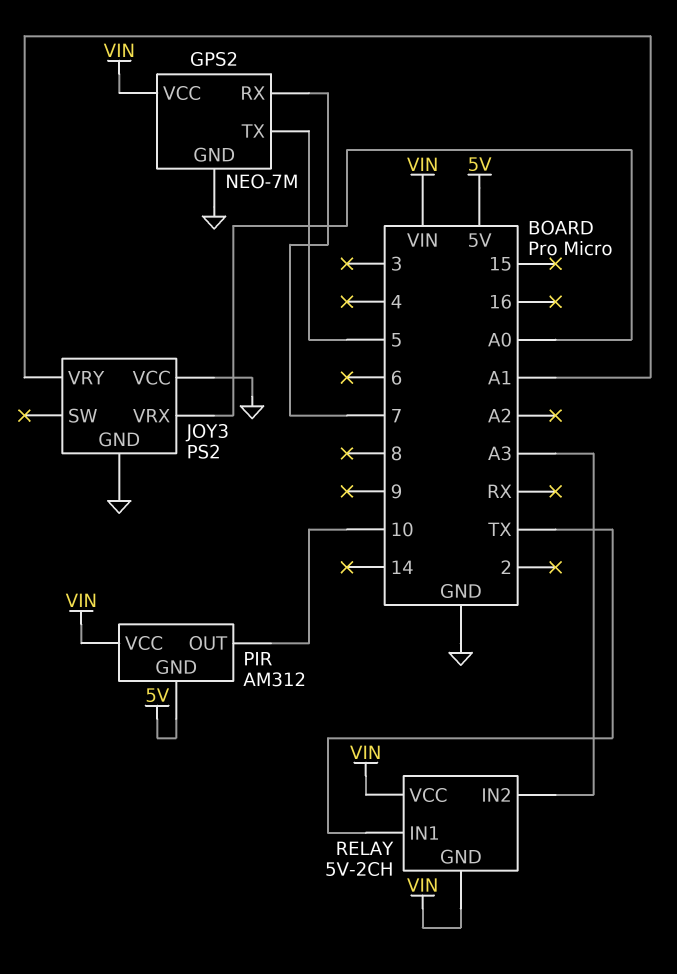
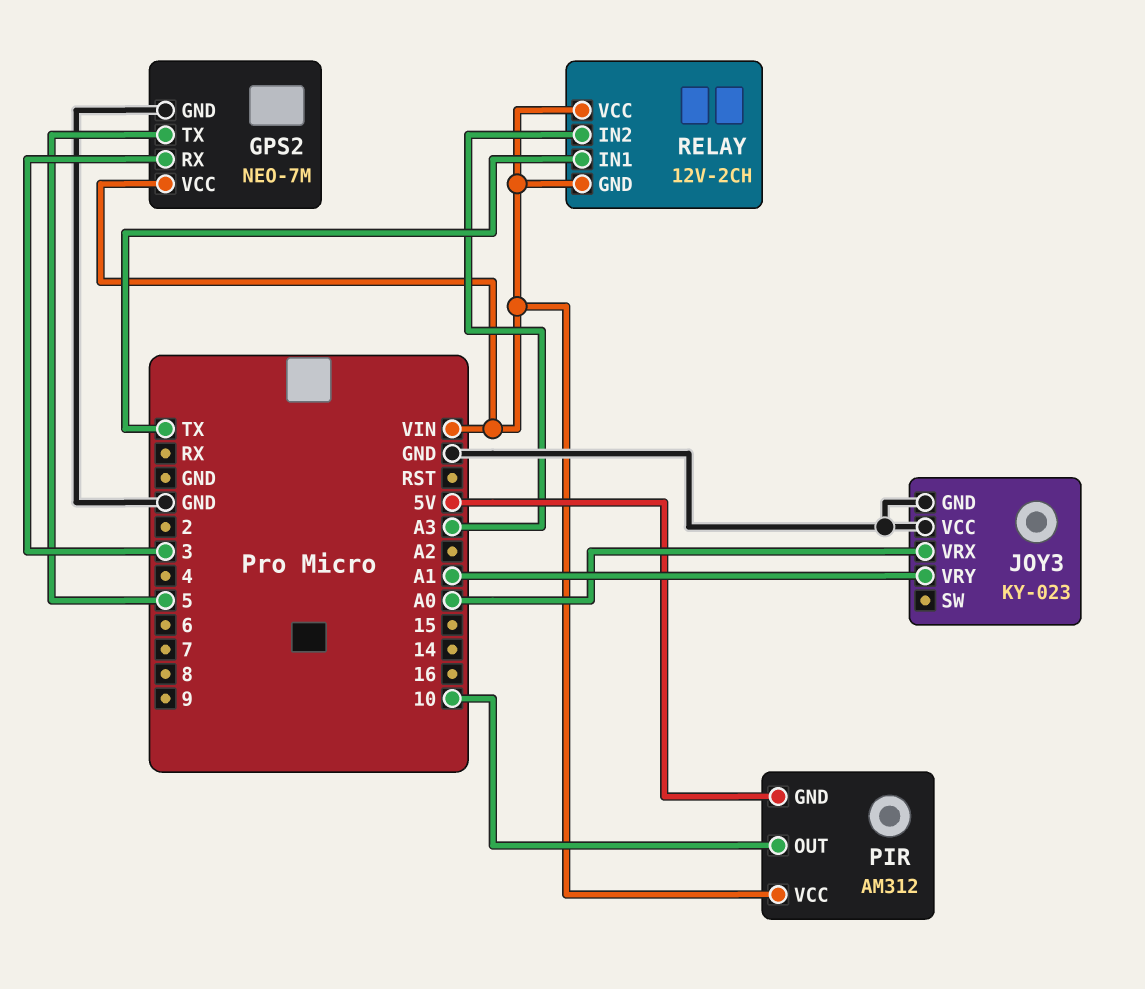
GPS2 pin RX: 7 -> 3
JOY3: PS2 -> KY-023
RELAY: 5V-2CH -> 12V-2CH

